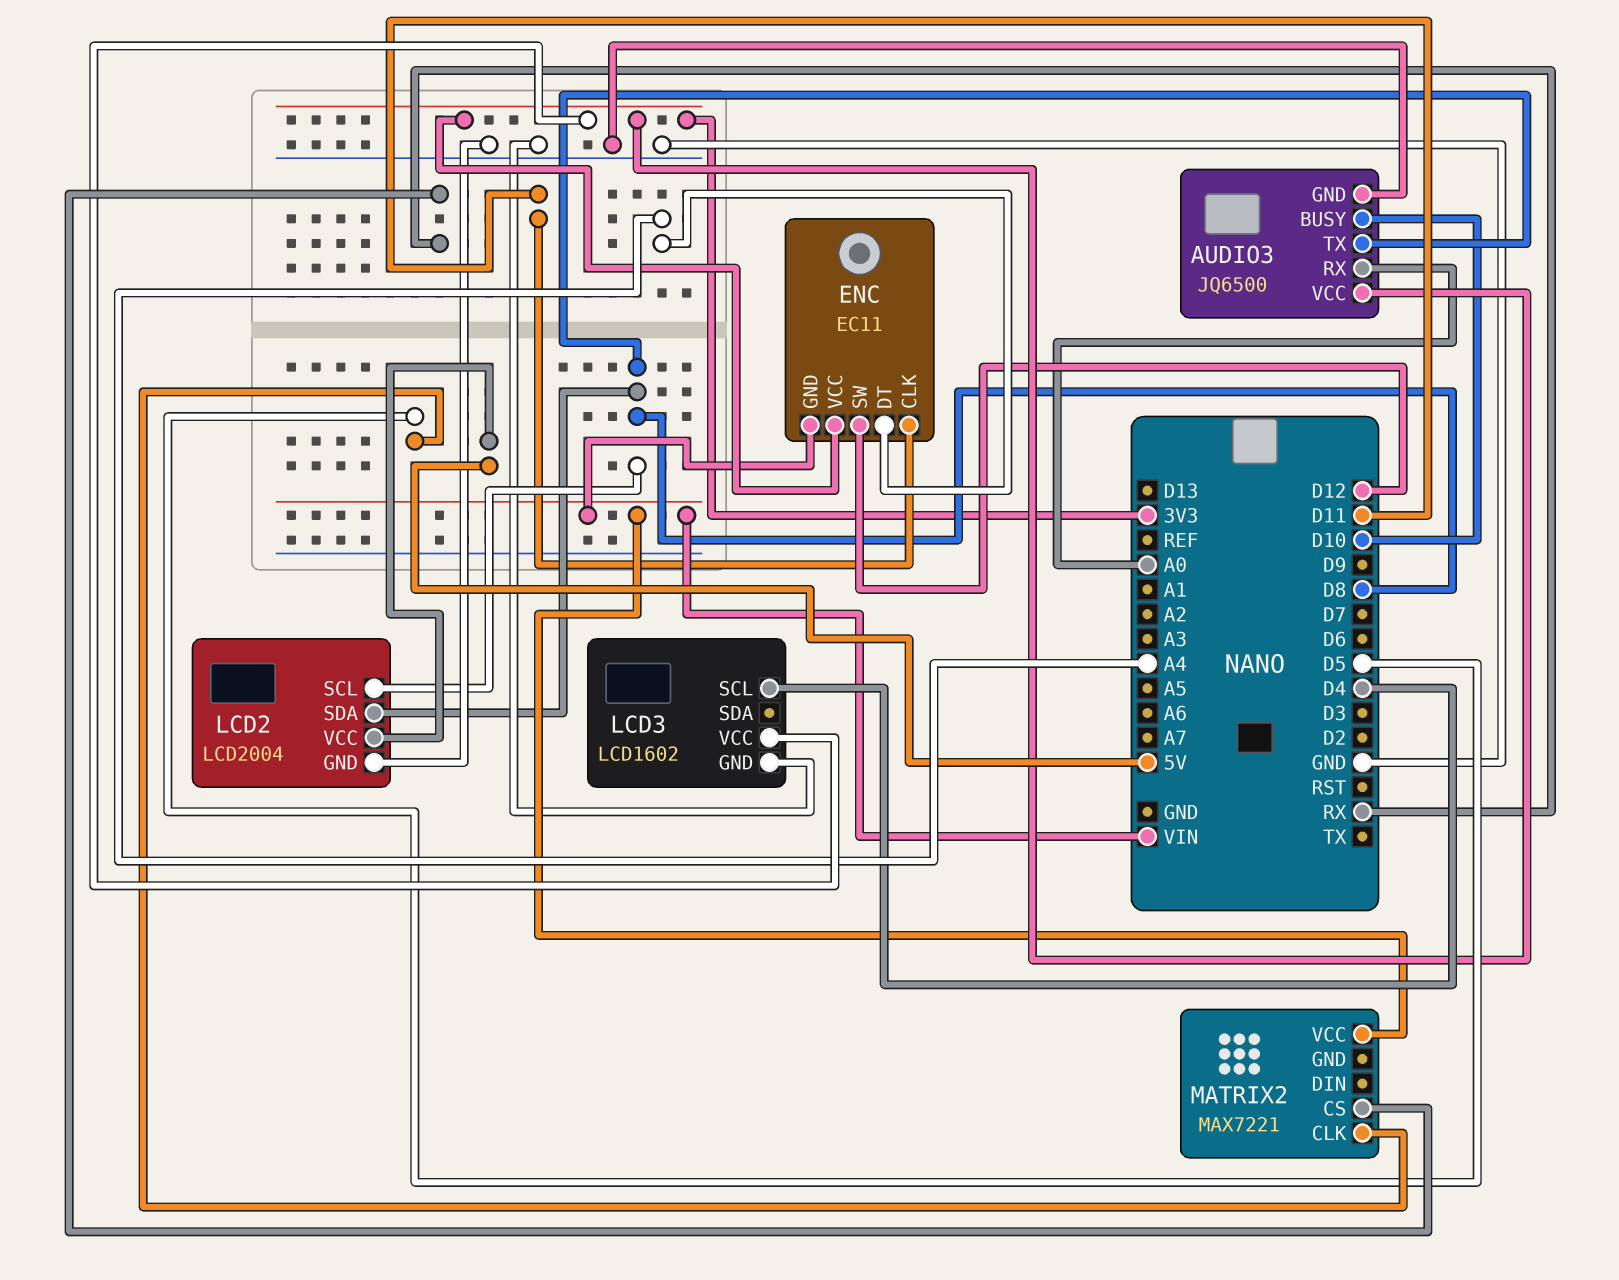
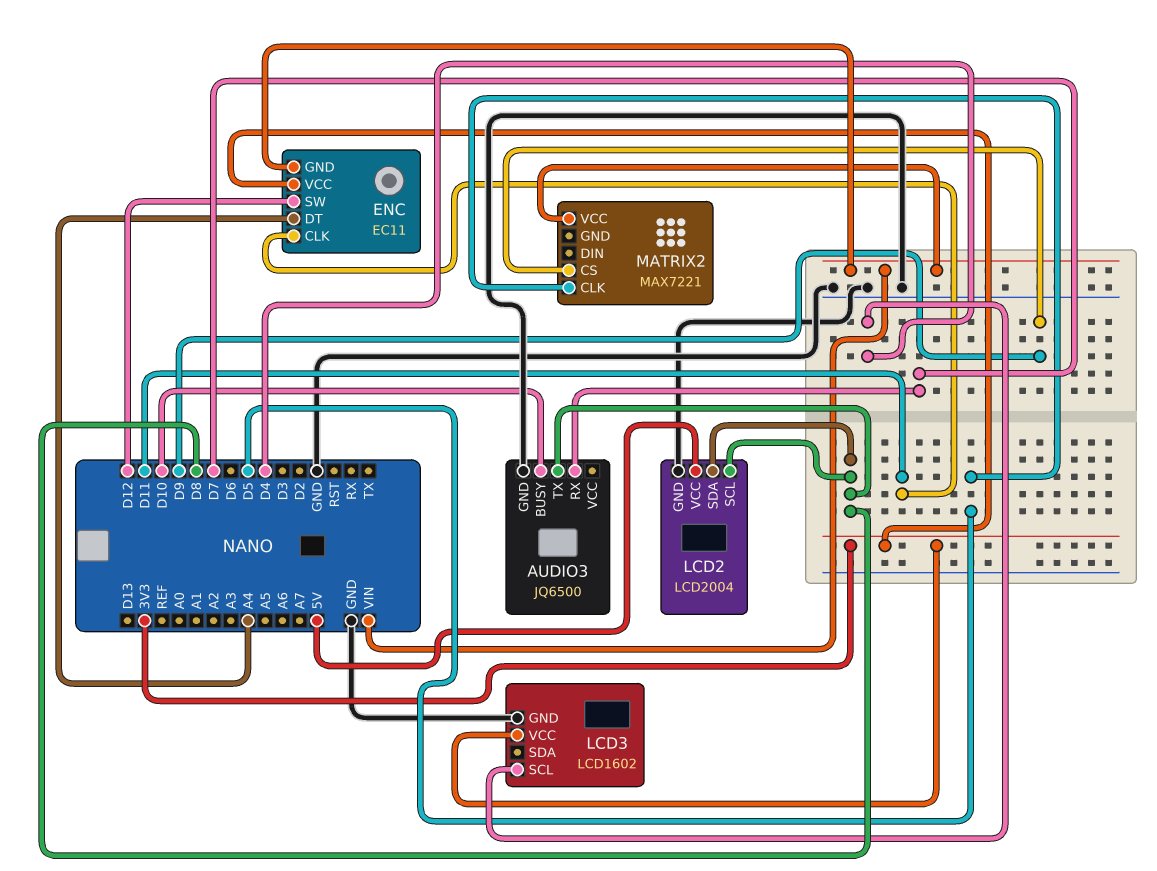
AUDIO3 pin RX: A0 -> D7
AUDIO3 pin VCC: 3V3 -> none
MATRIX2 pin CS: RX -> D9

